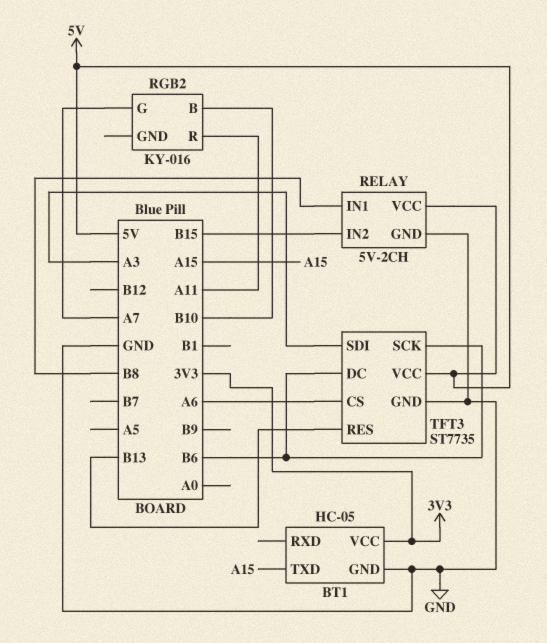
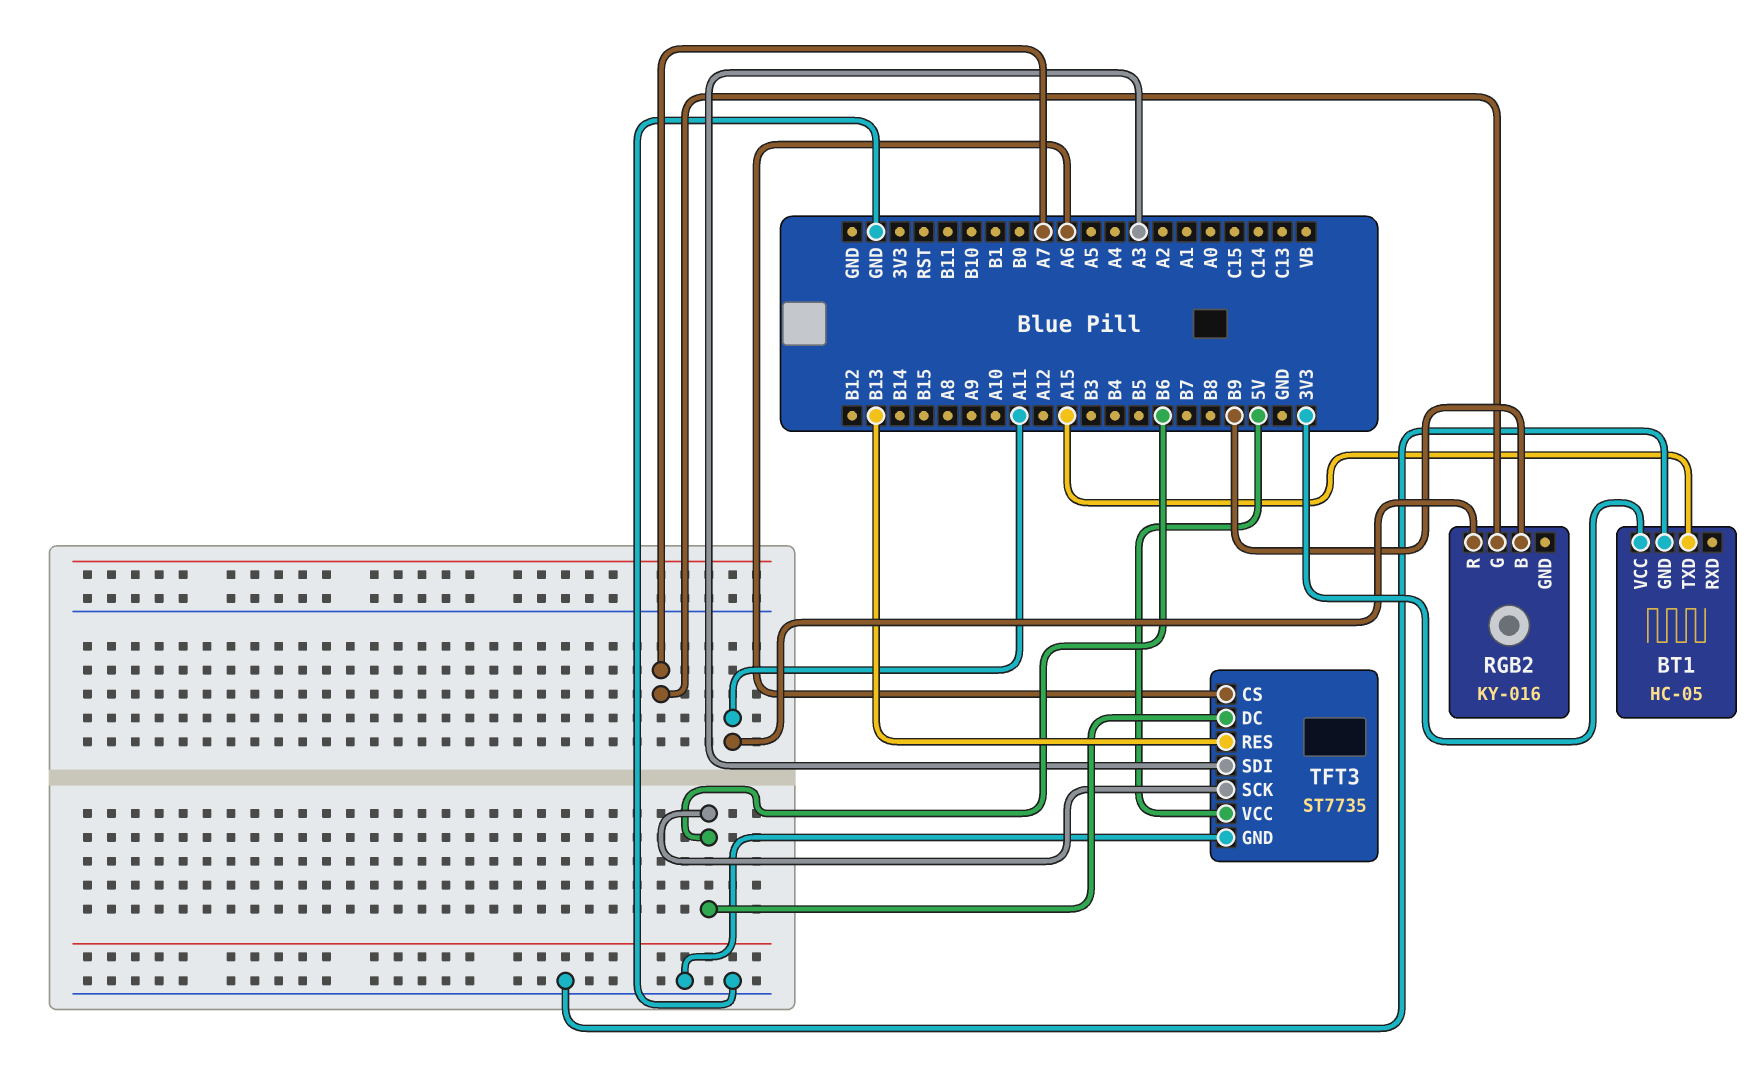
RELAY: 5V-2CH -> none
RELAY pin GND: GND -> none
RELAY pin IN1: B8 -> none
RELAY pin IN2: B15 -> none
RELAY pin VCC: 5V -> none
RGB2 pin B: B10 -> B9

